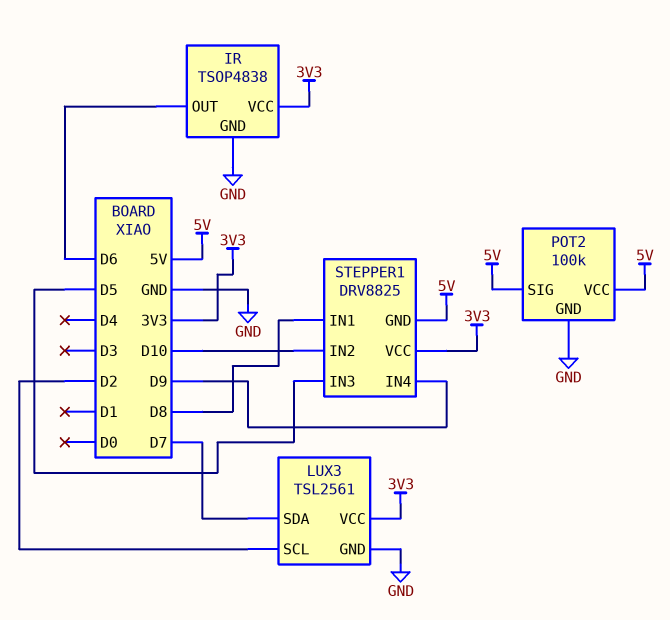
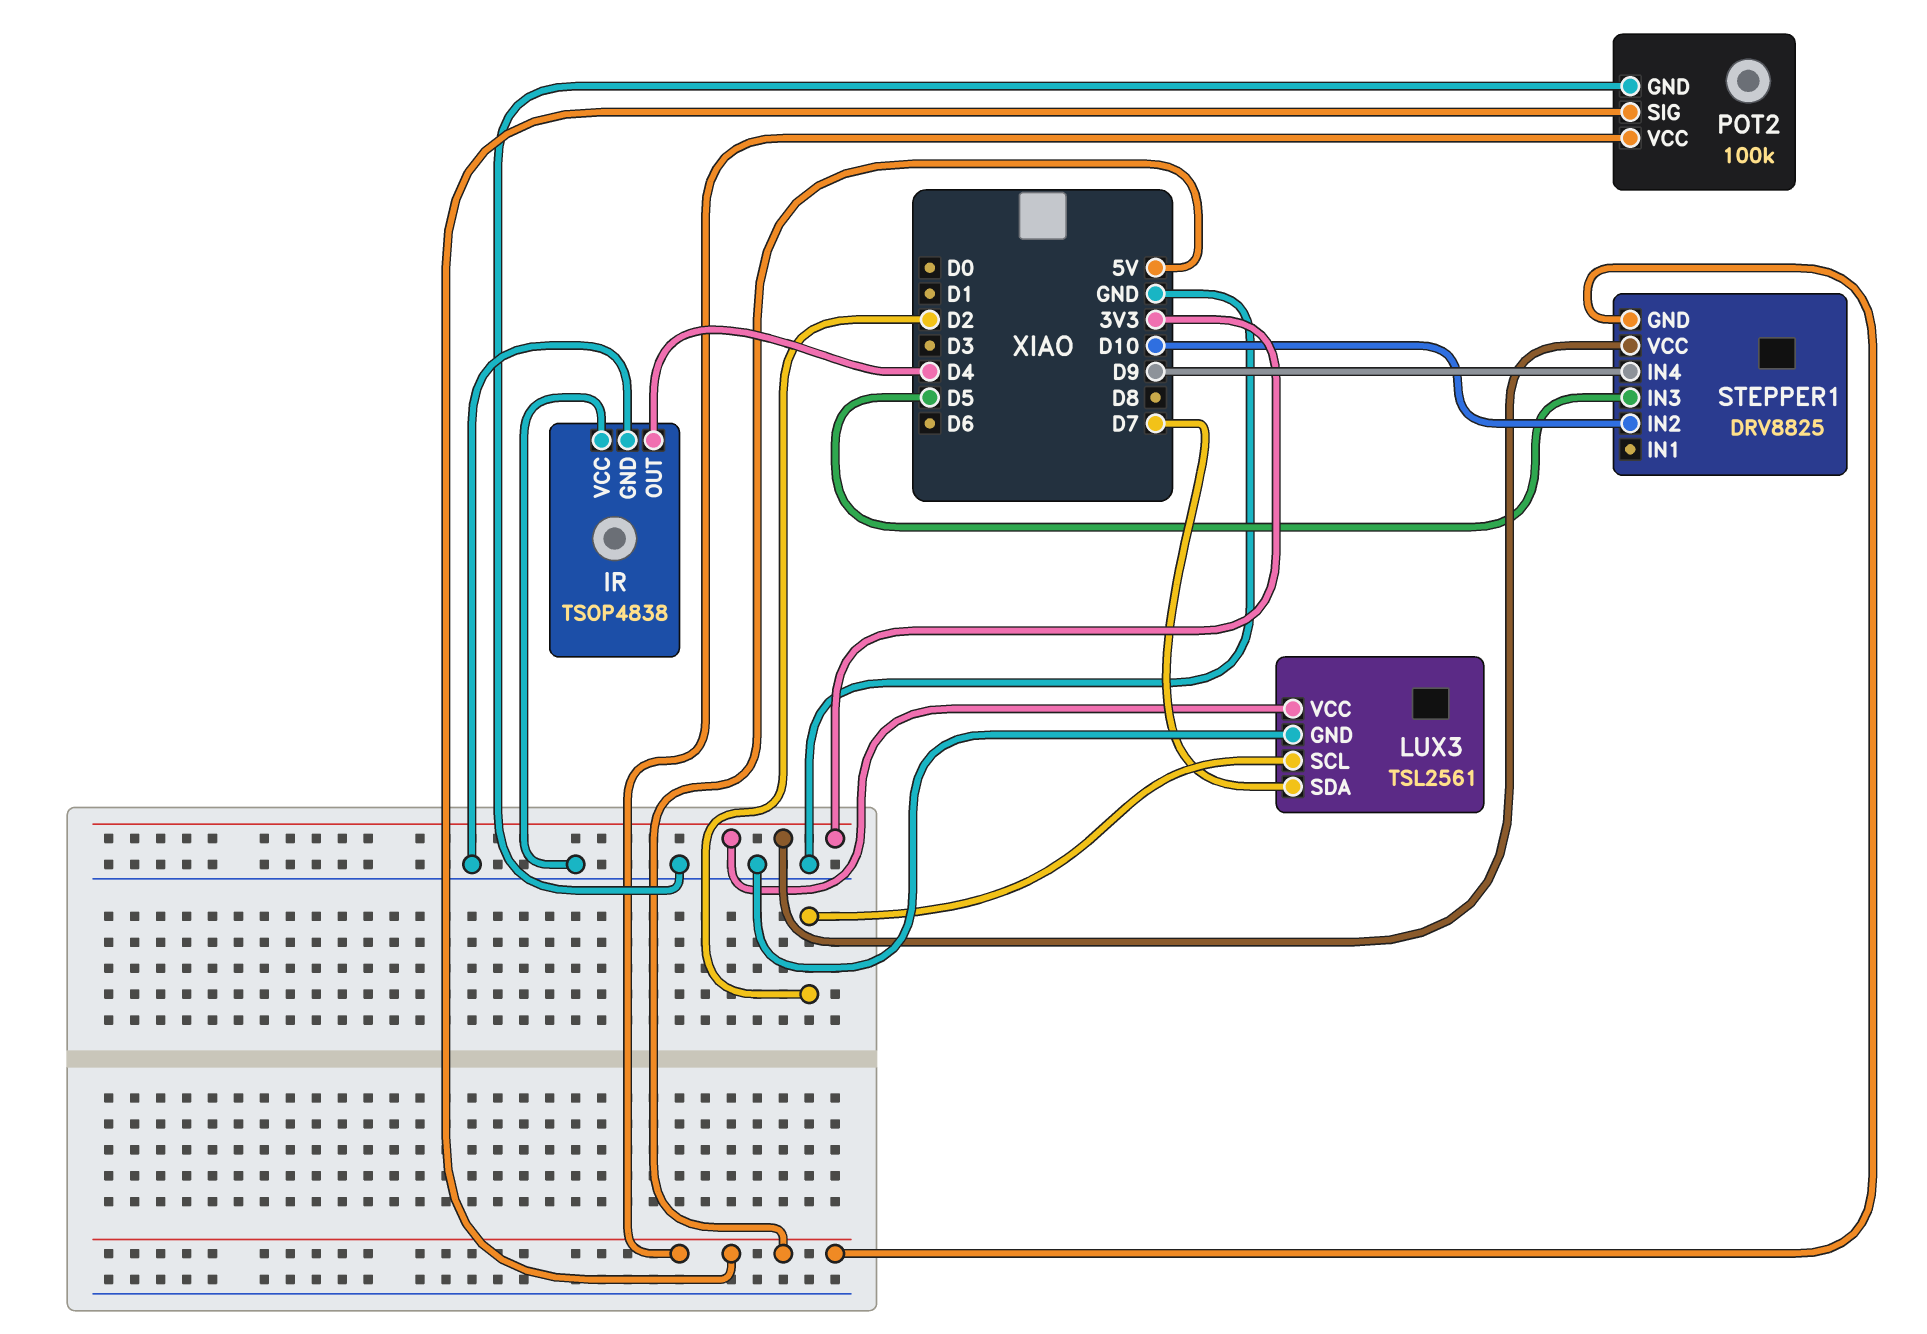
IR pin OUT: D6 -> D4
IR pin VCC: 3V3 -> GND
STEPPER1 pin IN1: D8 -> none

